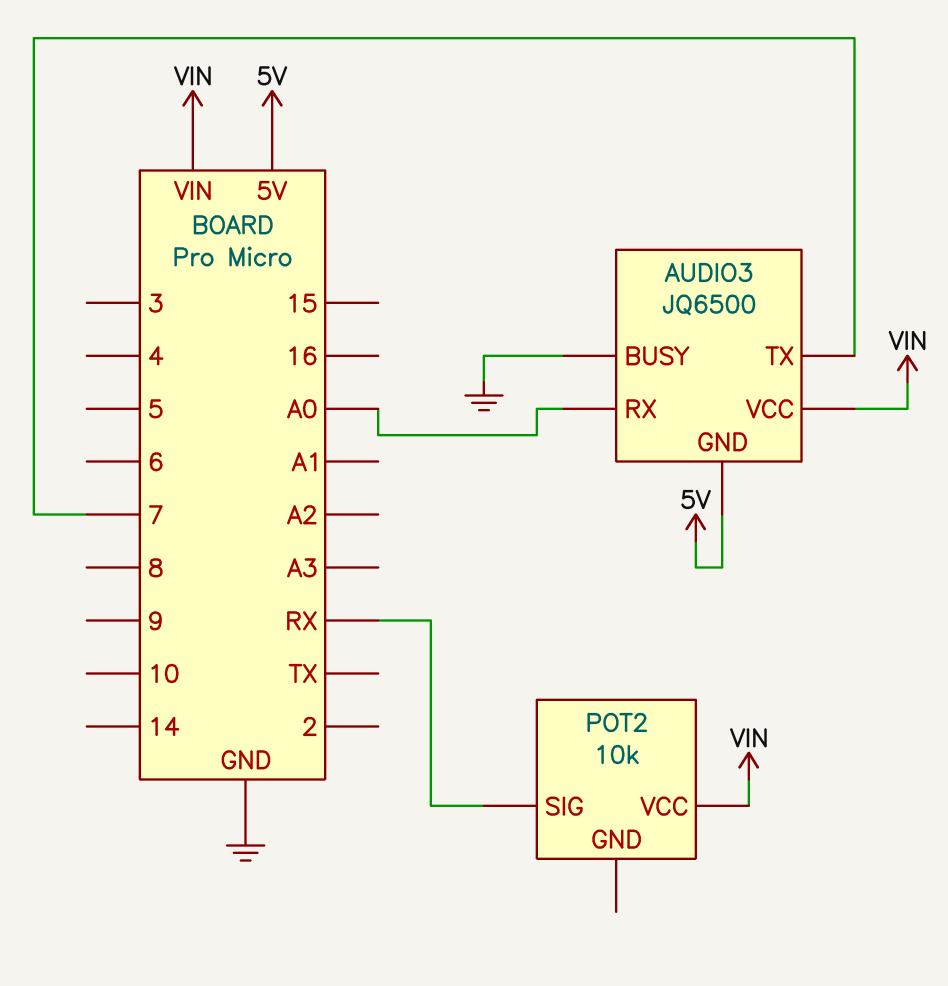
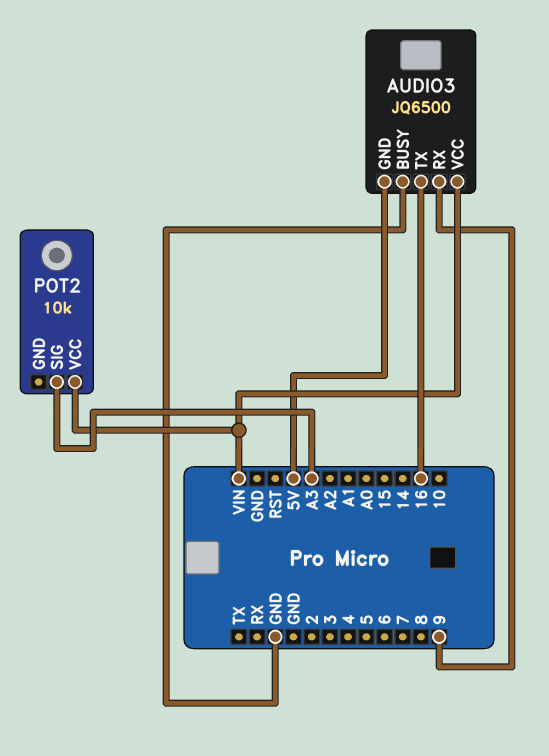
AUDIO3 pin RX: A0 -> 9
AUDIO3 pin TX: 7 -> 16
POT2 pin SIG: RX -> A3

